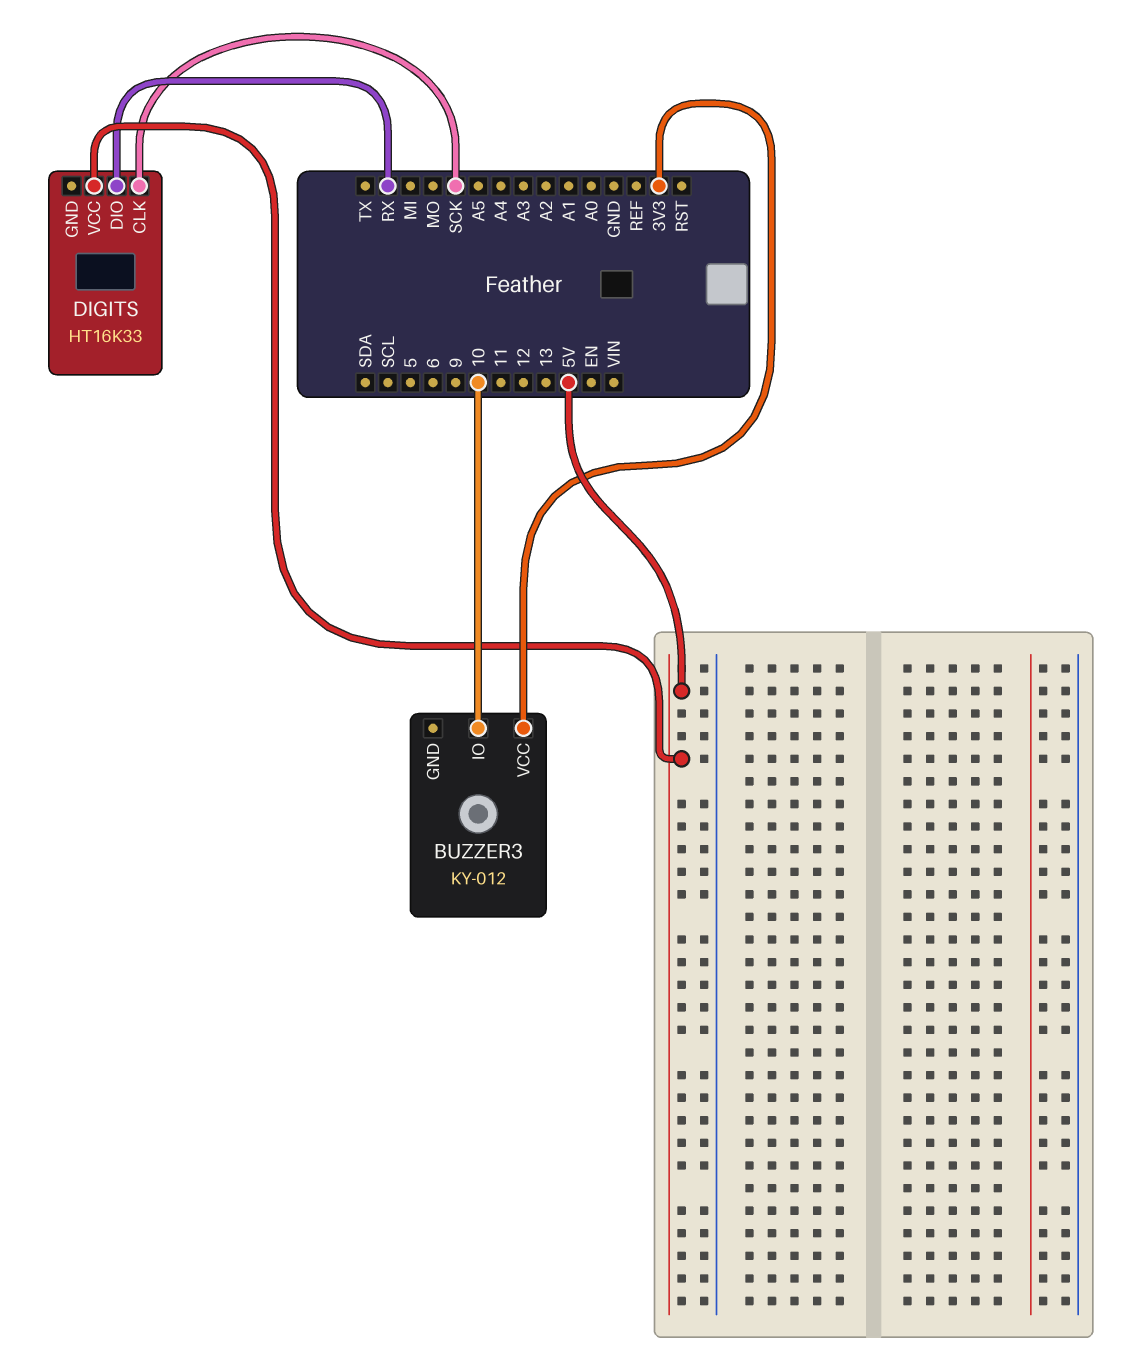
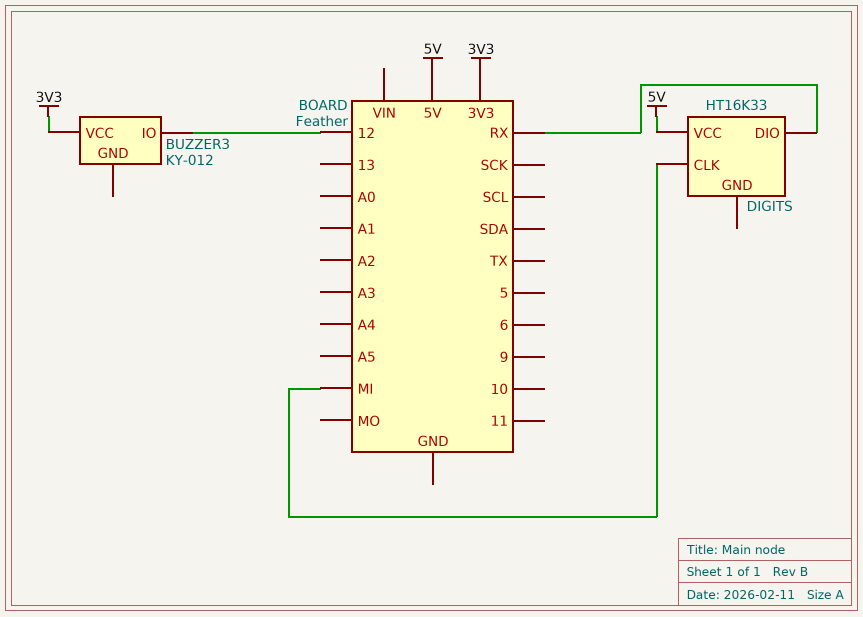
BUZZER3 pin IO: 10 -> 12
DIGITS pin CLK: SCK -> MI

